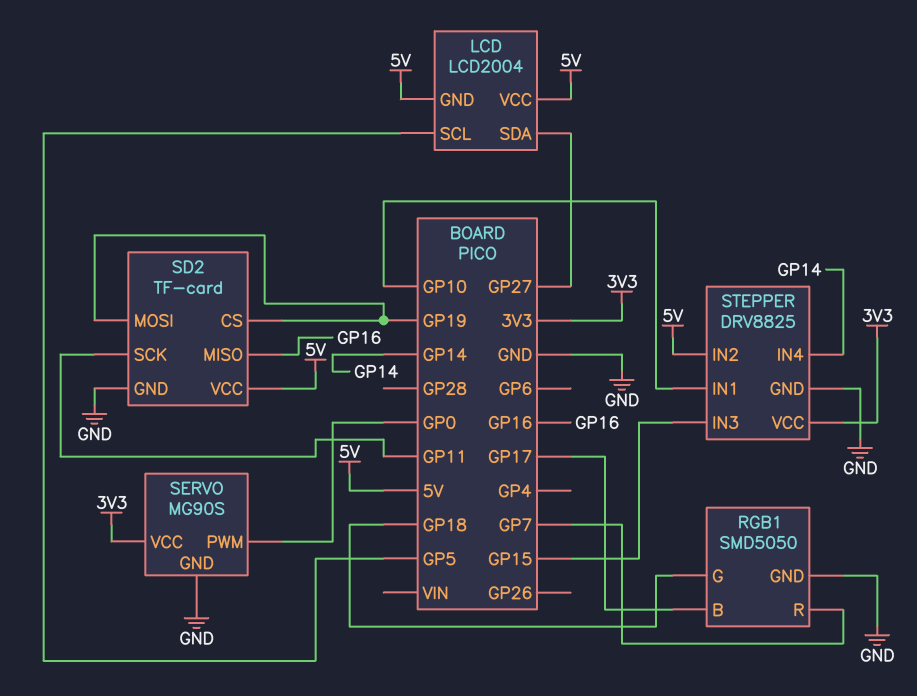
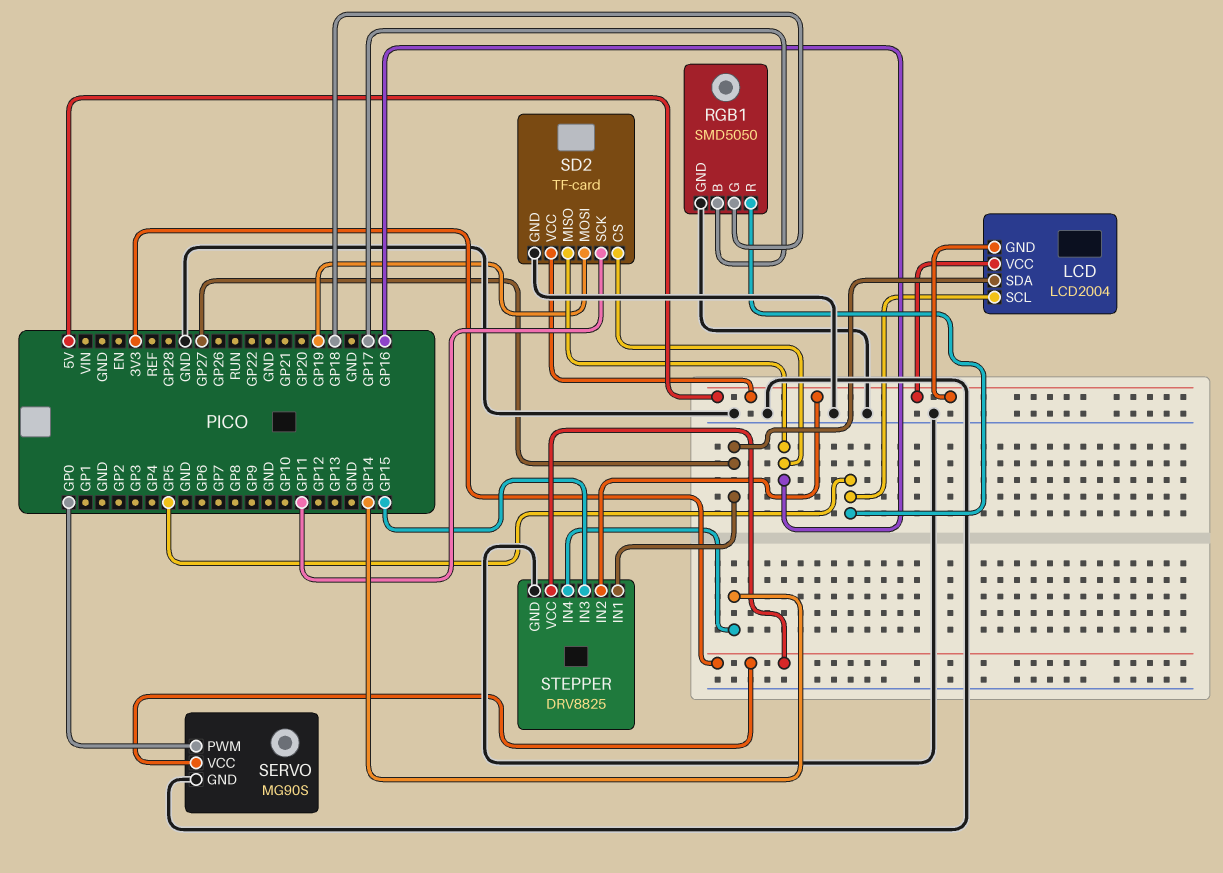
RGB1 pin R: GP7 -> GP5
SD2 pin CS: GP19 -> GP16
STEPPER pin IN1: GP10 -> GP27

